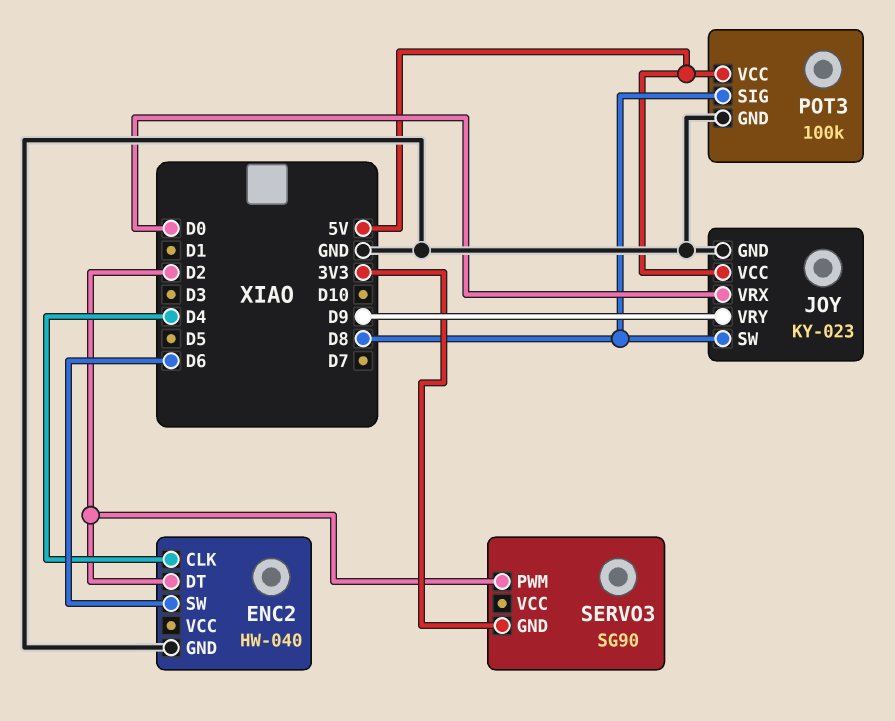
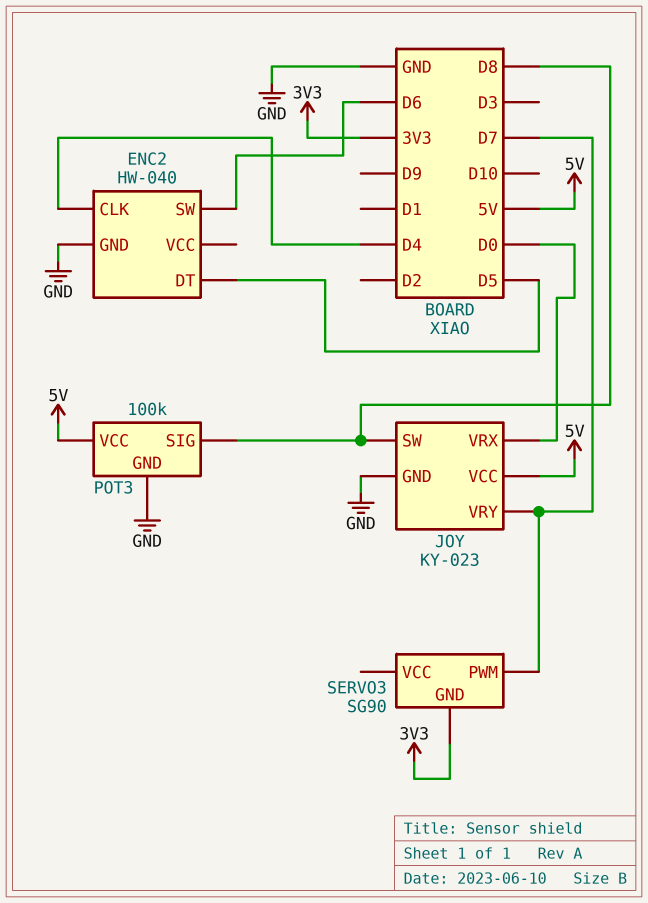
ENC2 pin DT: D2 -> D5
JOY pin VRY: D9 -> D7
SERVO3 pin PWM: D2 -> D7

